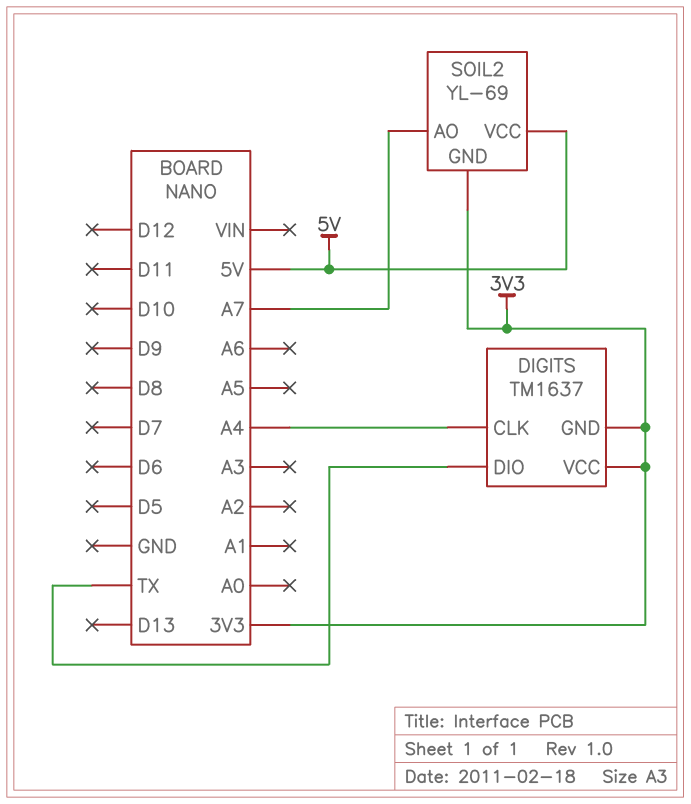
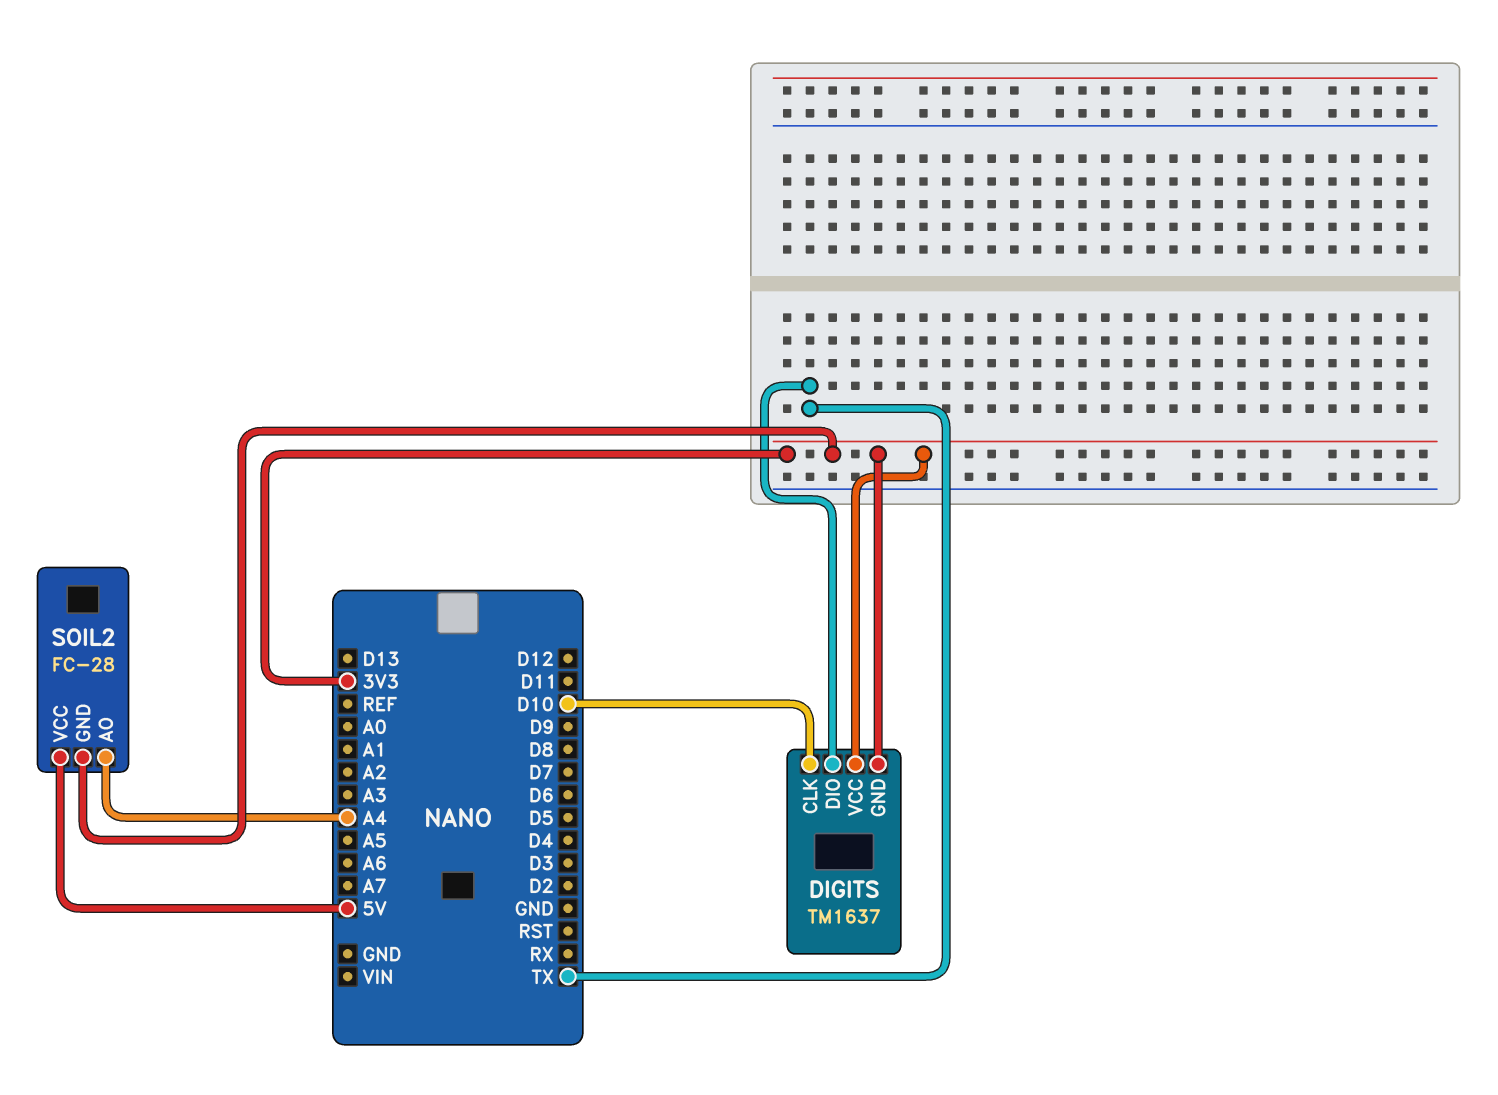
DIGITS pin CLK: A4 -> D10
SOIL2: YL-69 -> FC-28
SOIL2 pin AO: A7 -> A4

